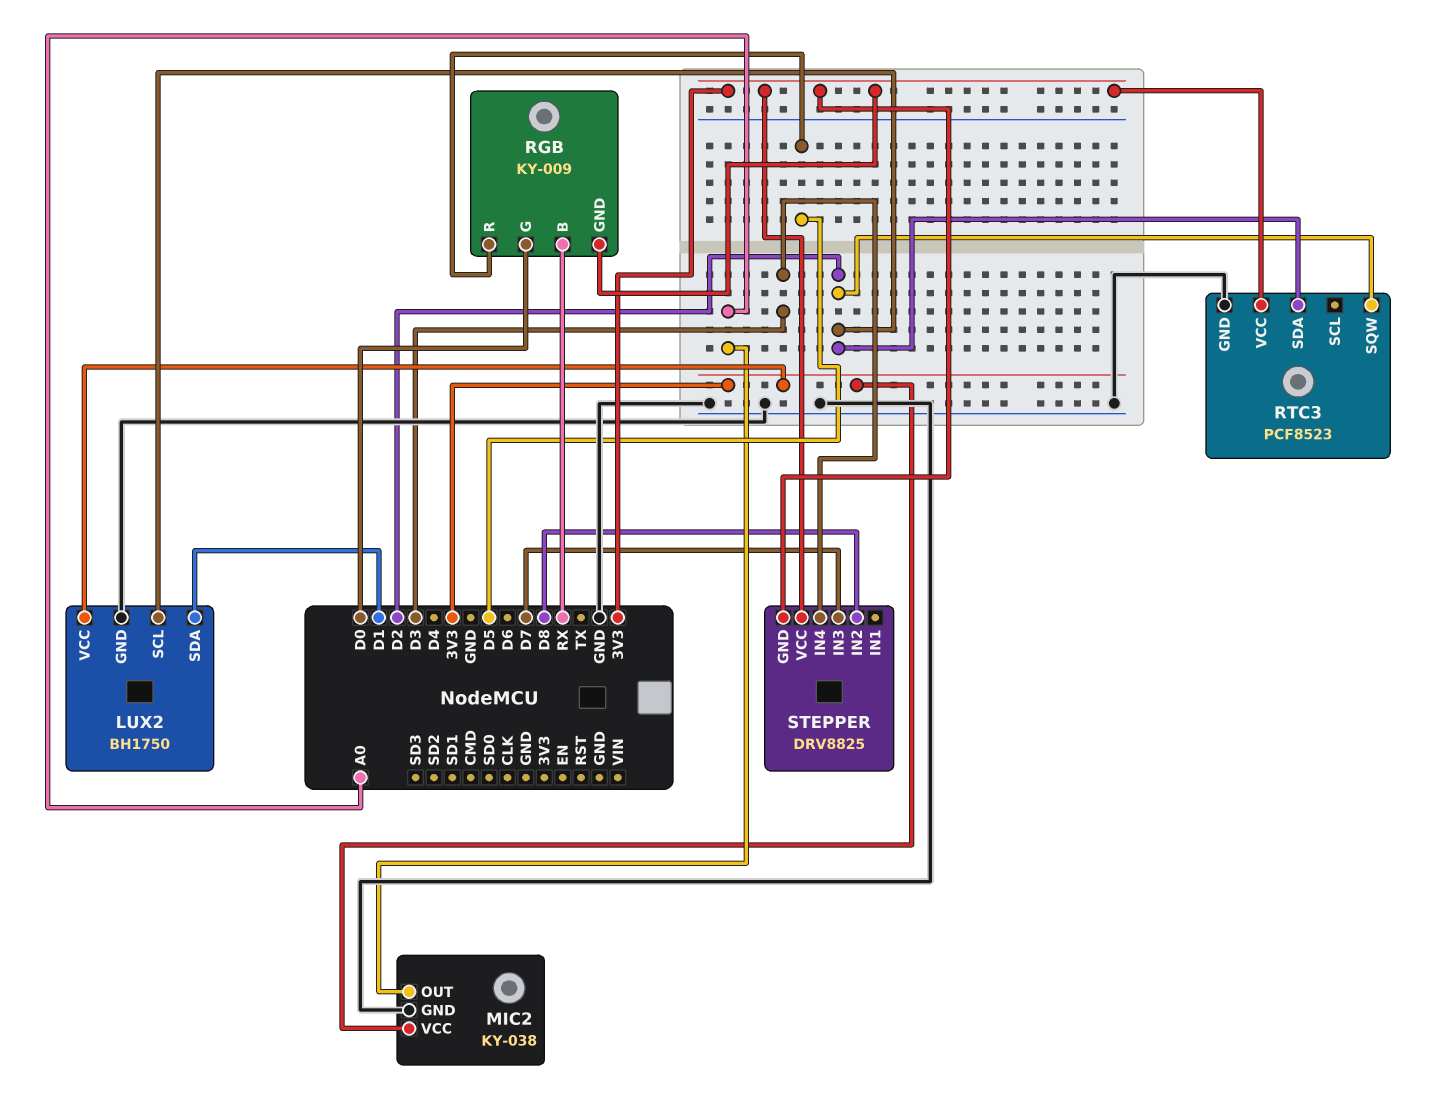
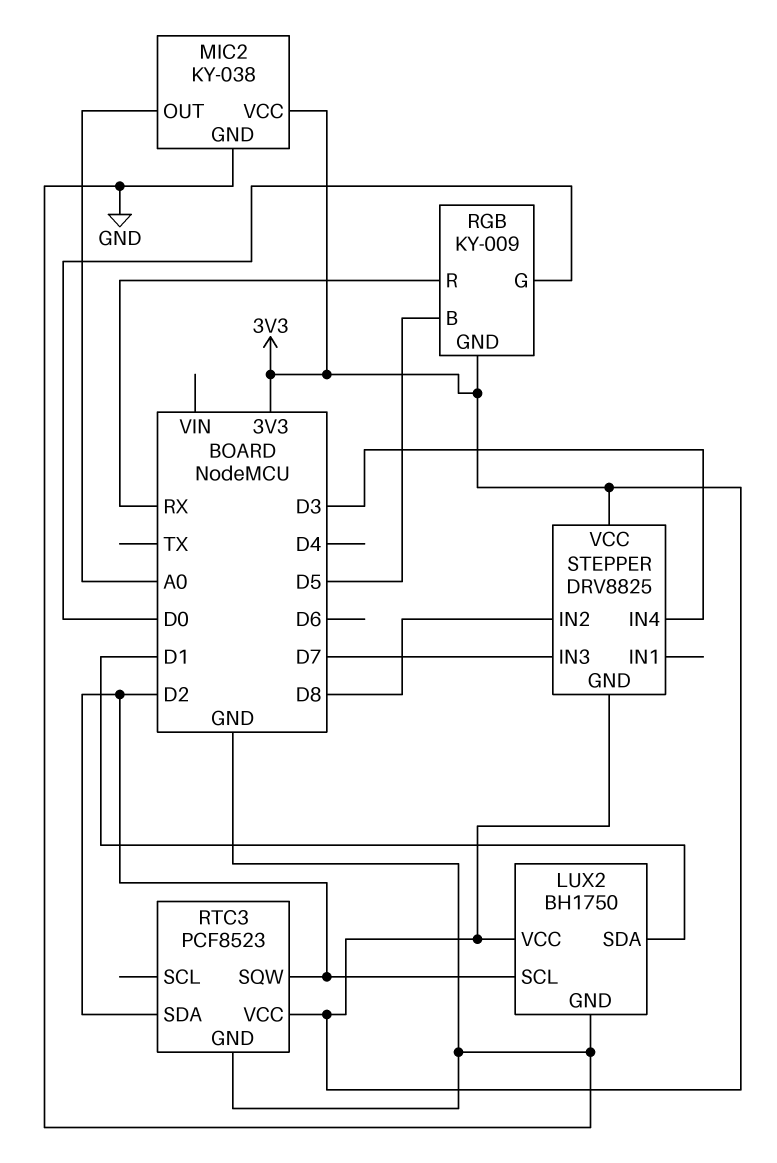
RGB pin B: RX -> D5
RGB pin R: D5 -> RX

